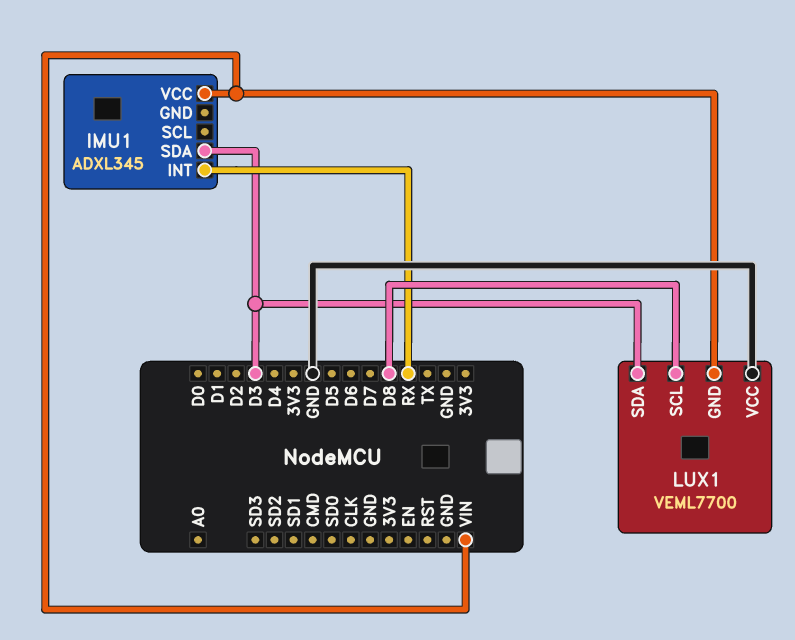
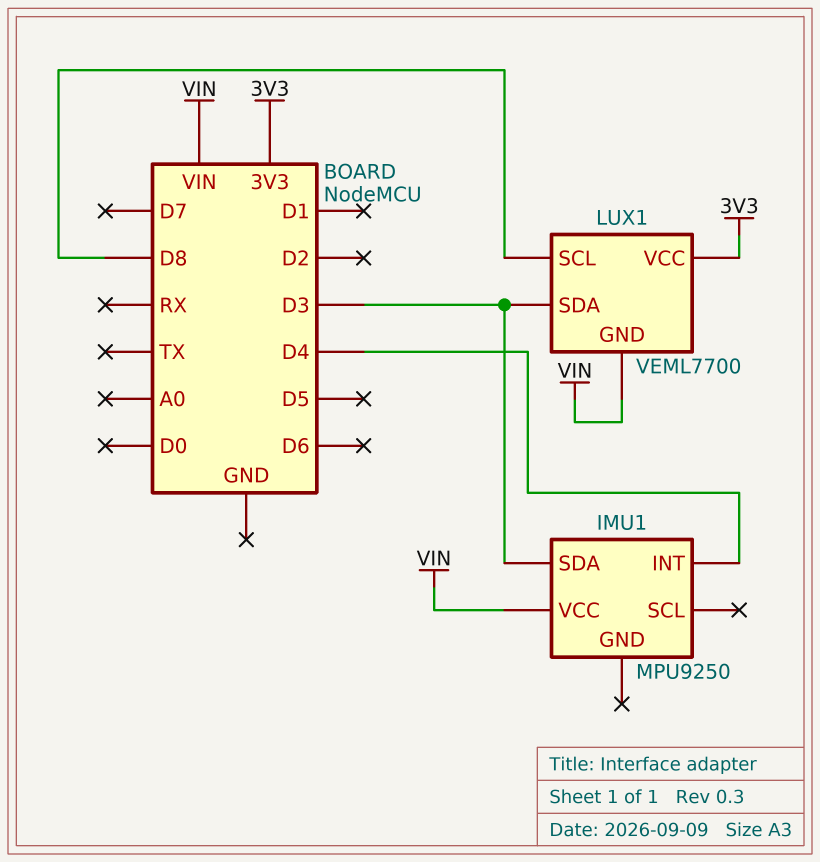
IMU1: ADXL345 -> MPU9250
IMU1 pin INT: RX -> D4
LUX1 pin VCC: GND -> 3V3

